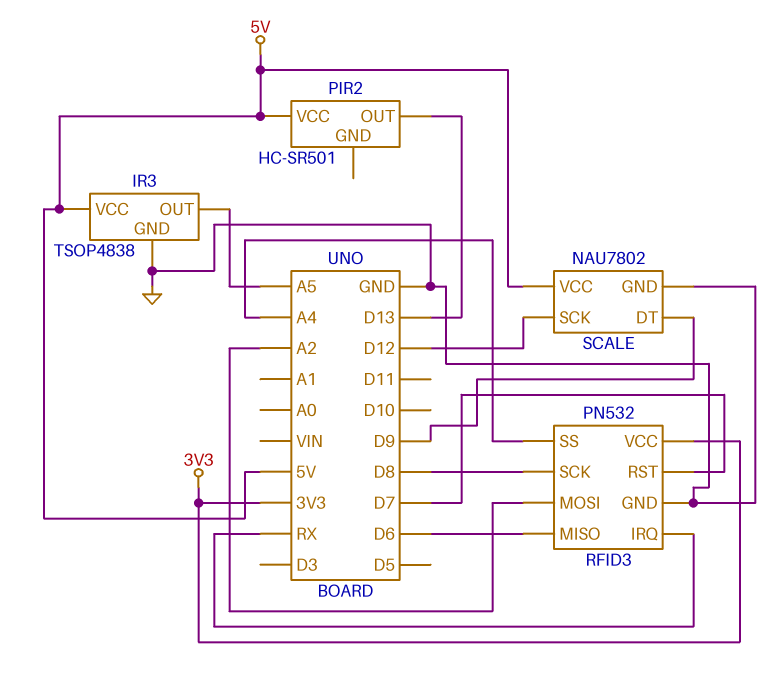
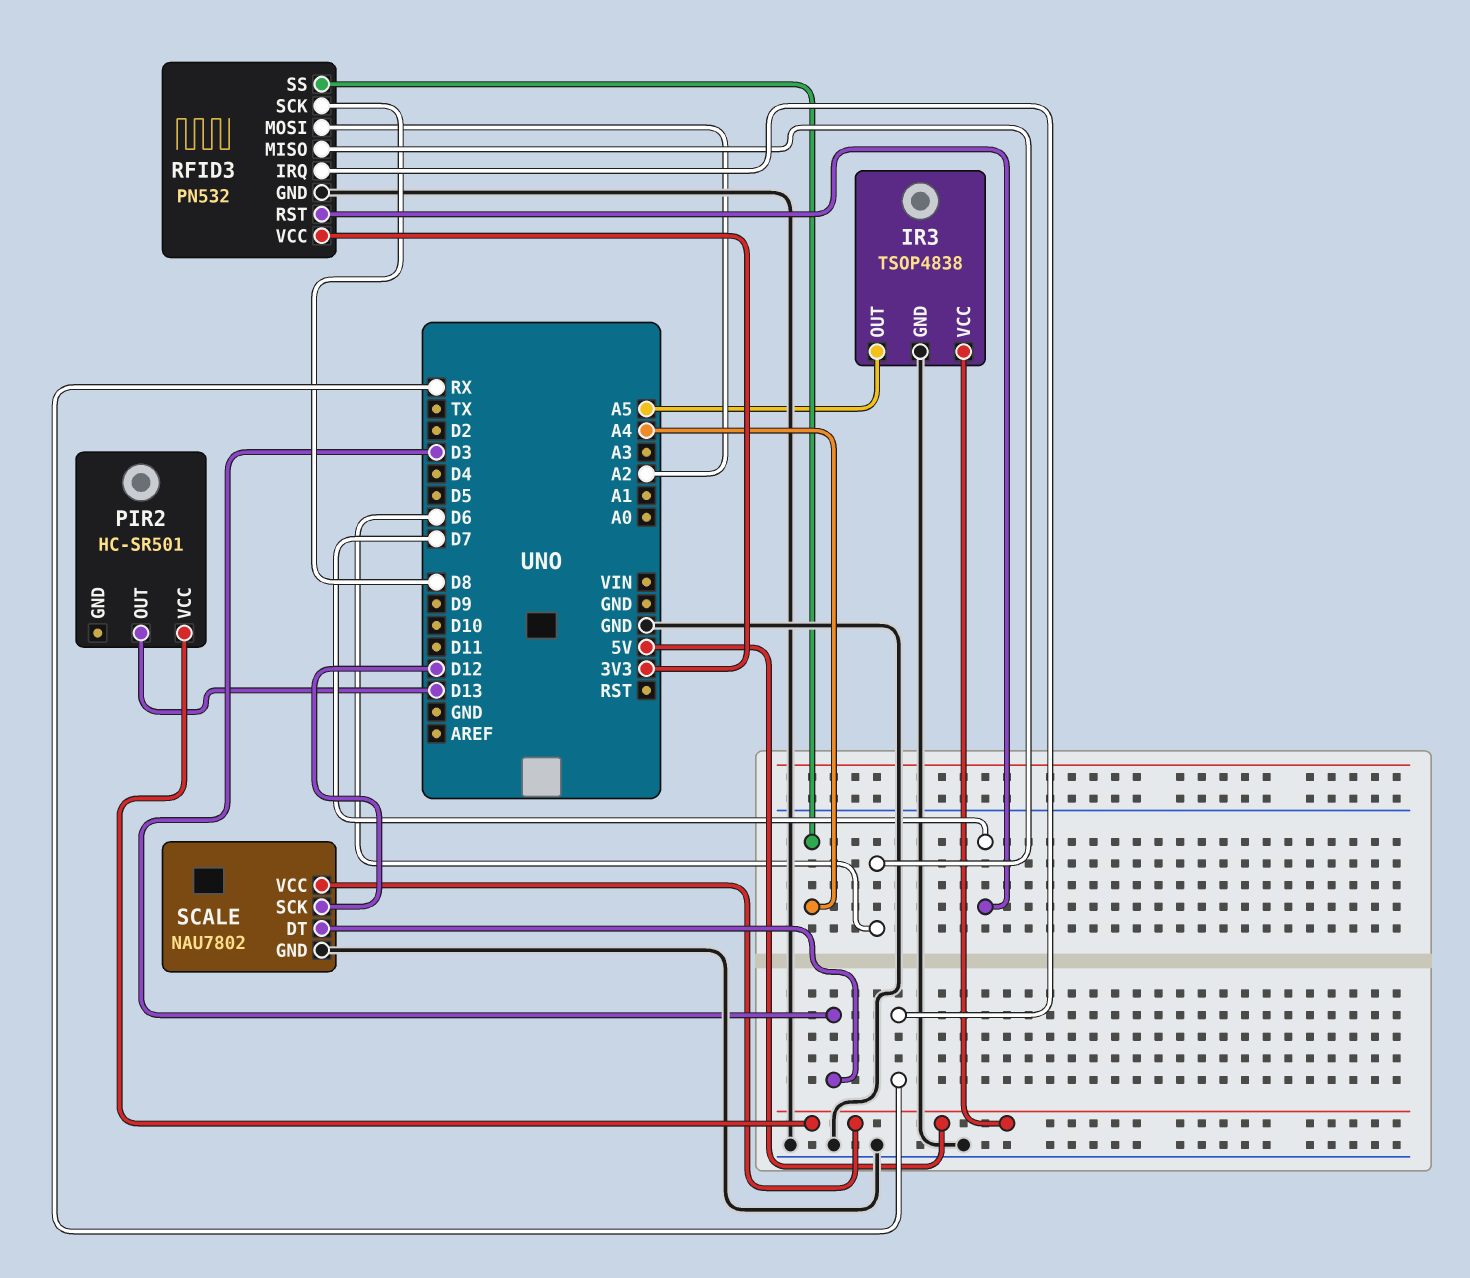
SCALE pin DT: D9 -> D3

